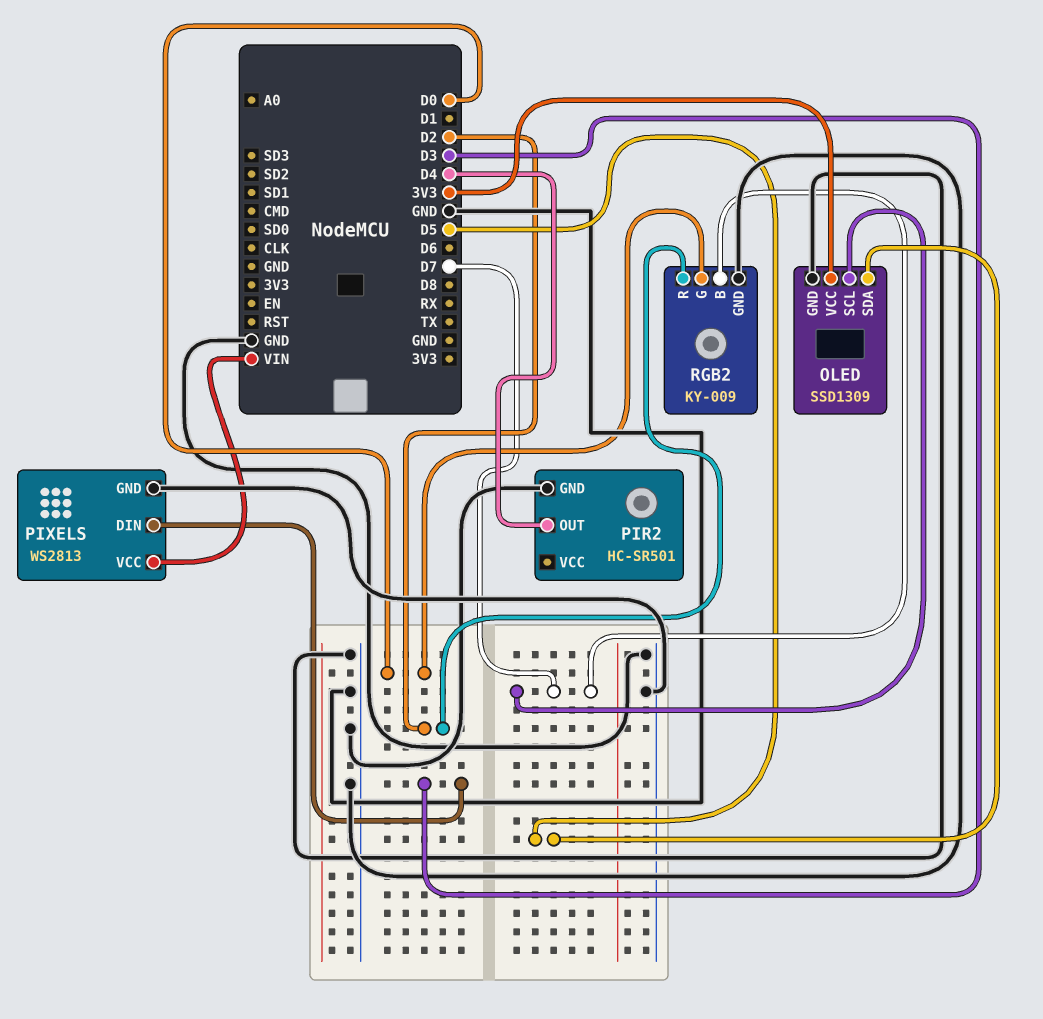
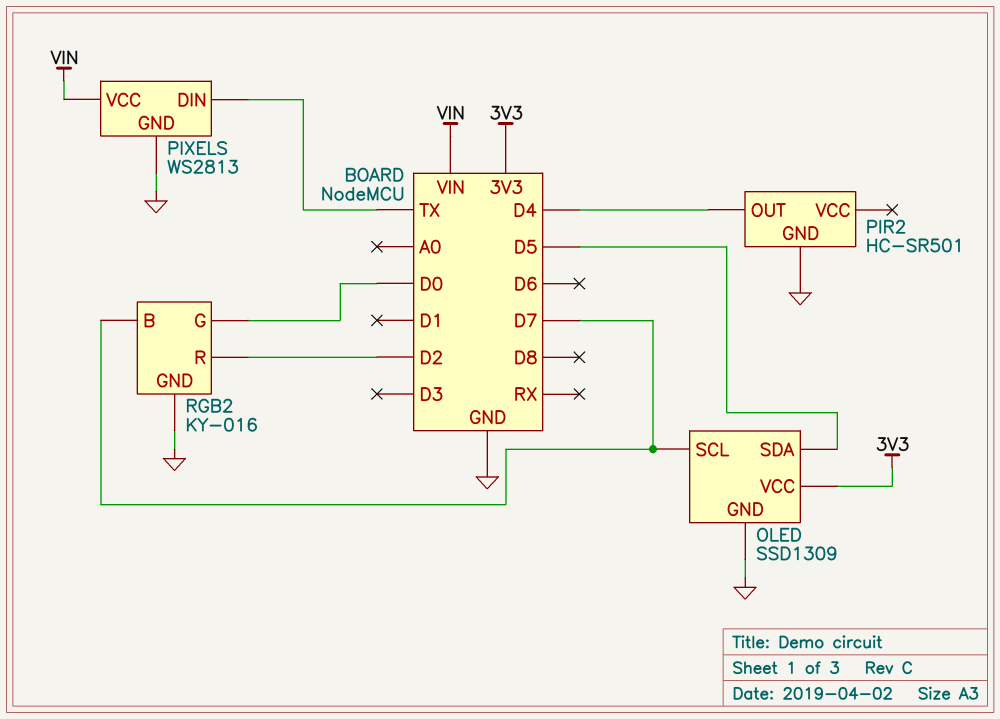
PIXELS pin DIN: D3 -> TX
RGB2: KY-009 -> KY-016

